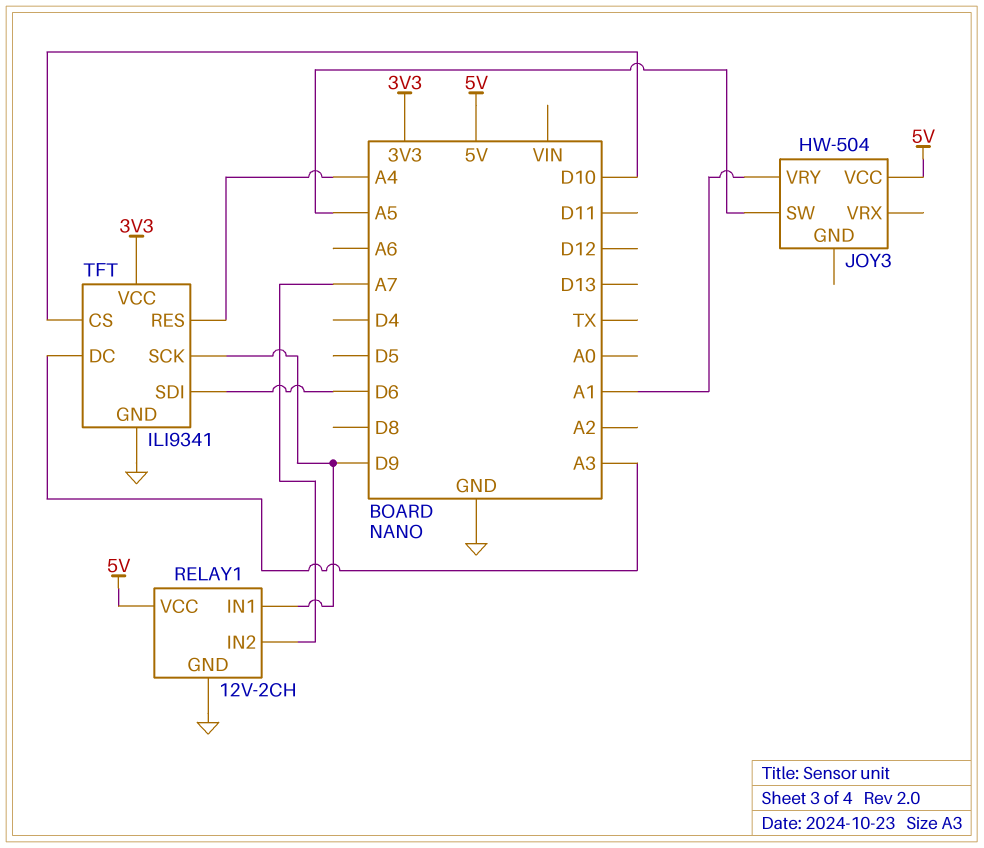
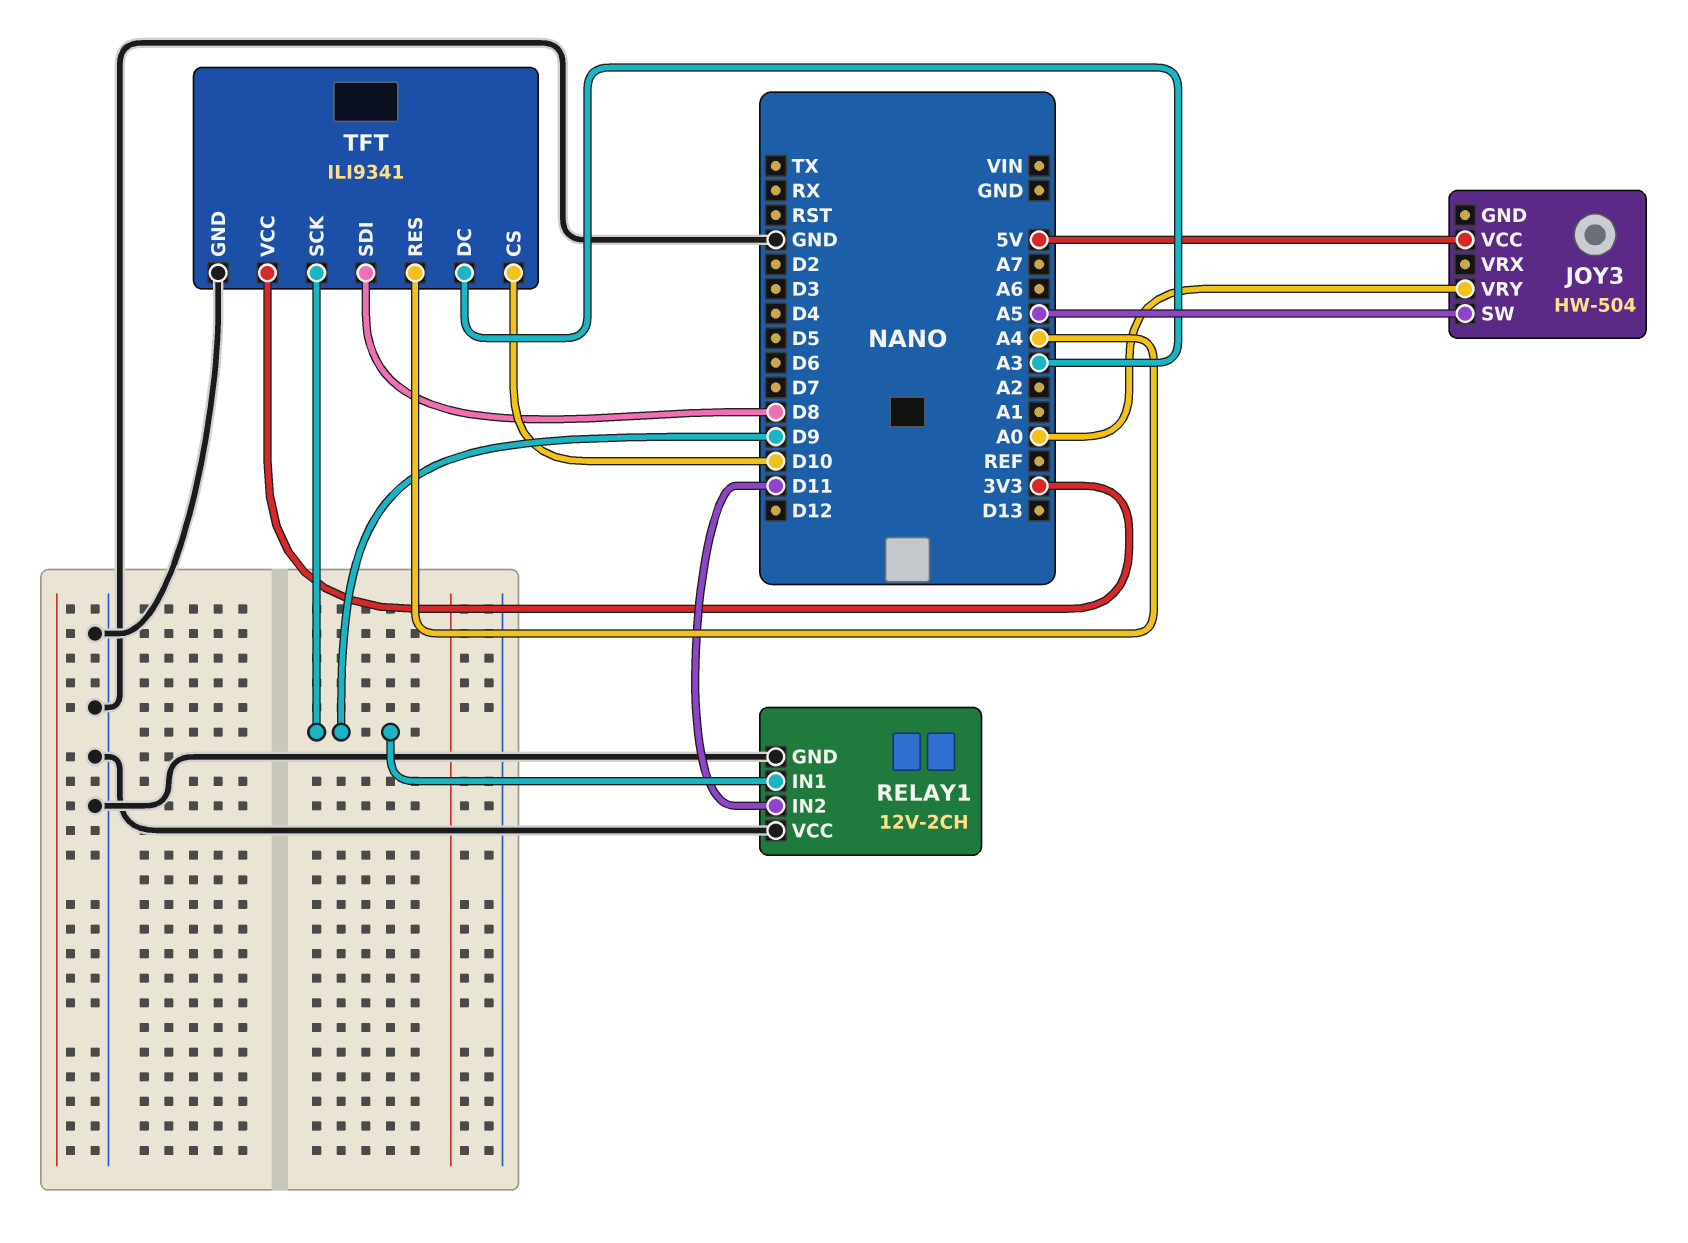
JOY3 pin VRY: A1 -> A0
RELAY1 pin IN2: A7 -> D11
RELAY1 pin VCC: 5V -> GND
TFT pin SDI: D6 -> D8

